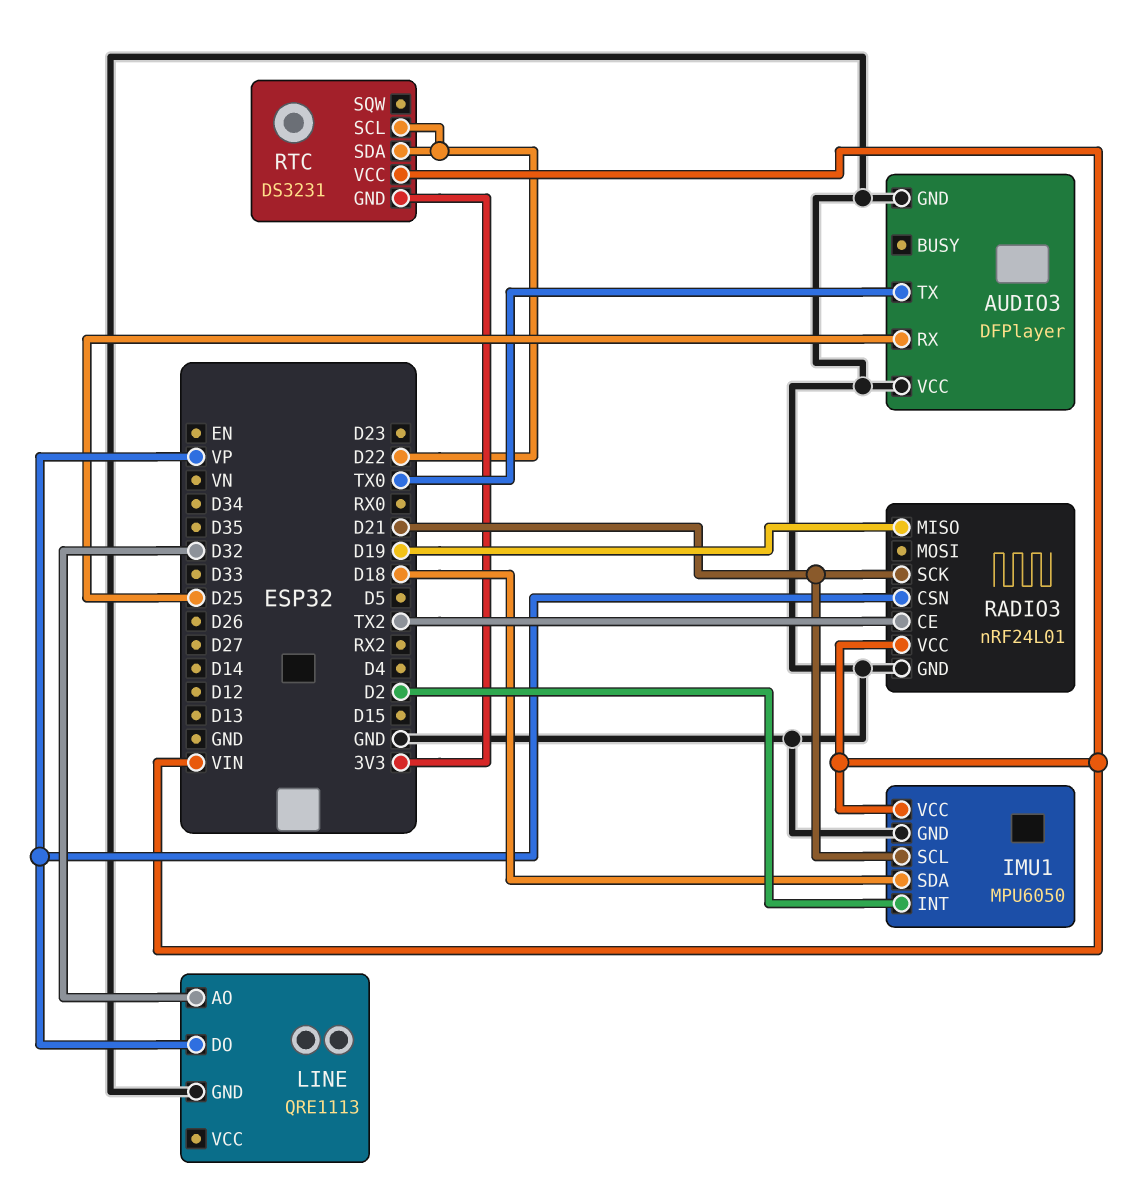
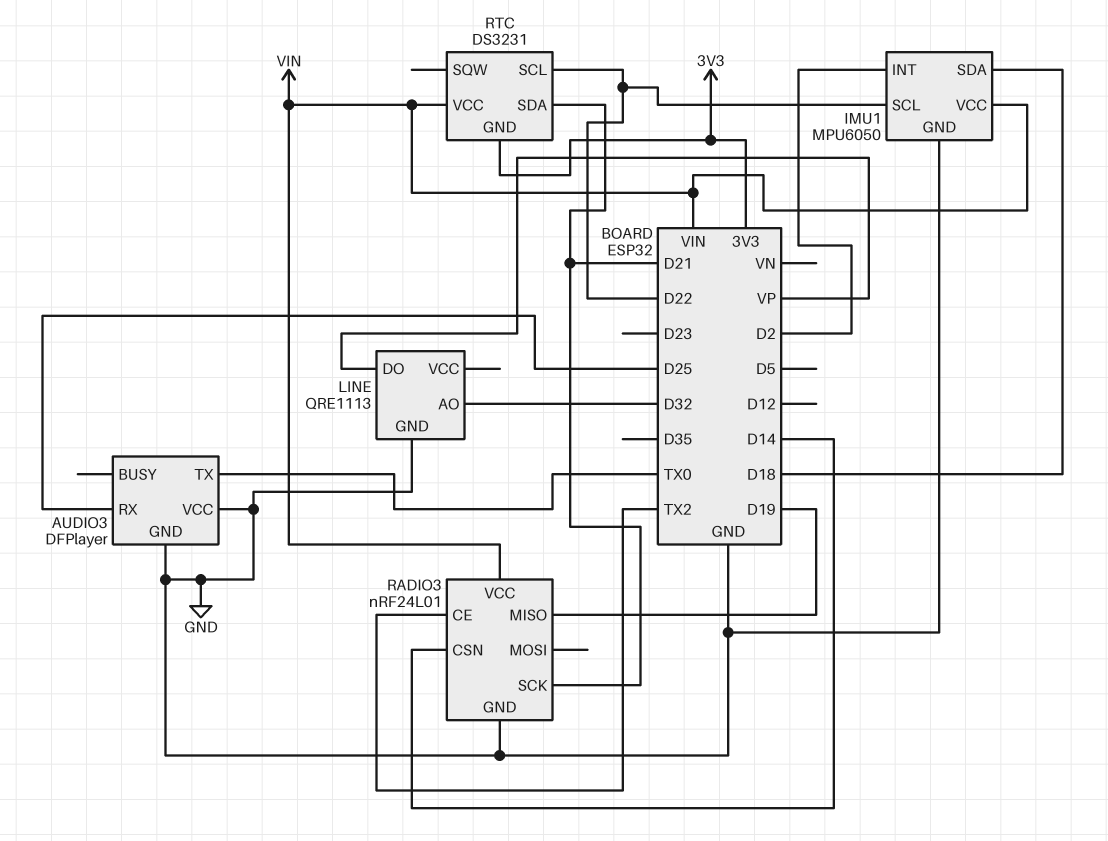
IMU1 pin SCL: D21 -> D22
RADIO3 pin CSN: VP -> D14
RTC pin SDA: D22 -> D21

